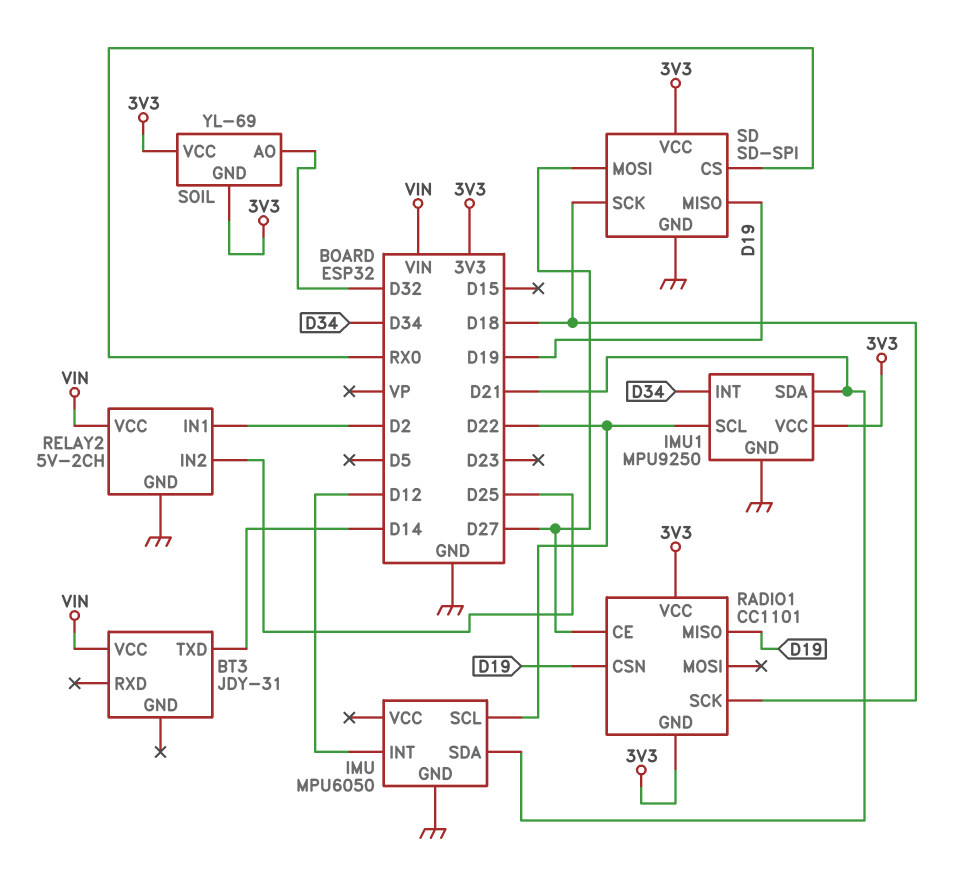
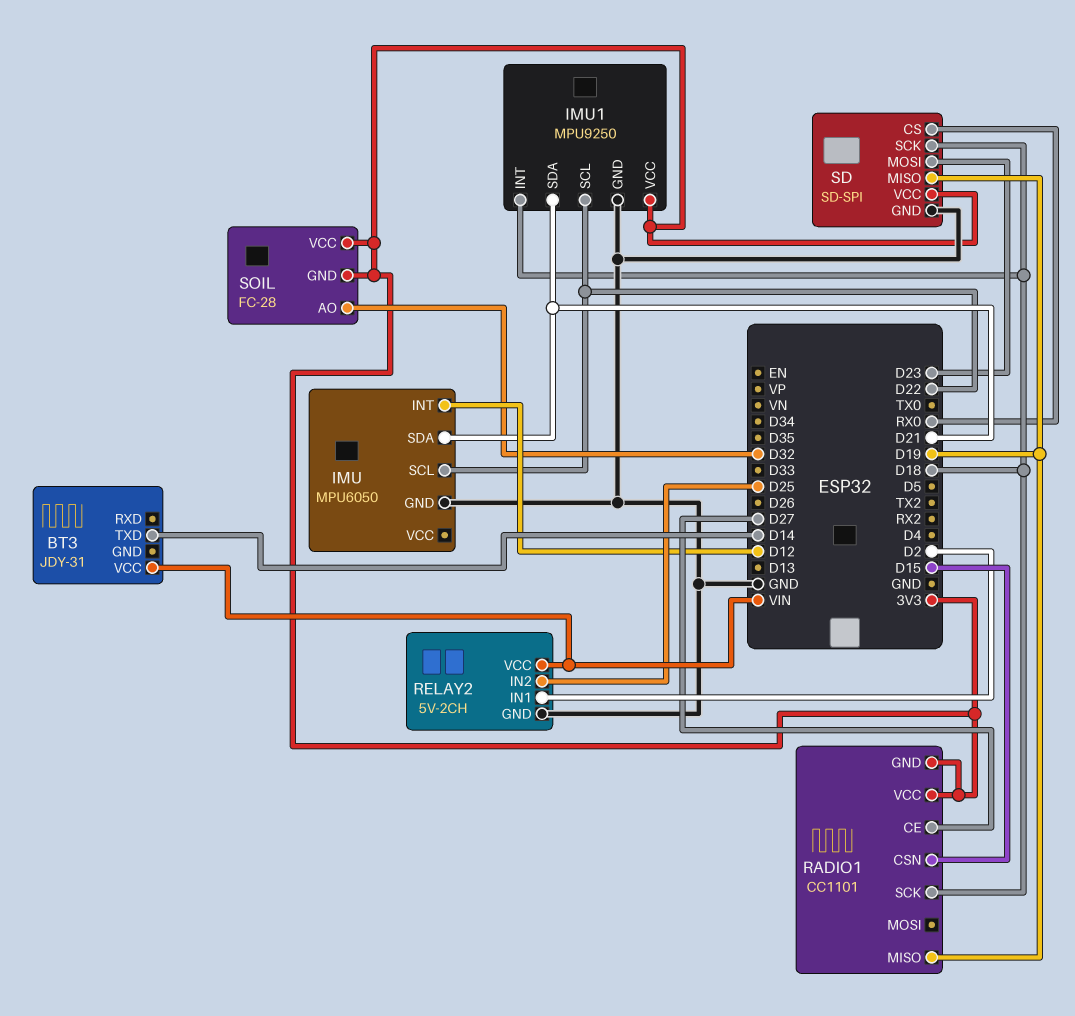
IMU1 pin INT: D34 -> D18
RADIO1 pin CSN: D19 -> D15
SD pin MOSI: D27 -> D23
SOIL: YL-69 -> FC-28

